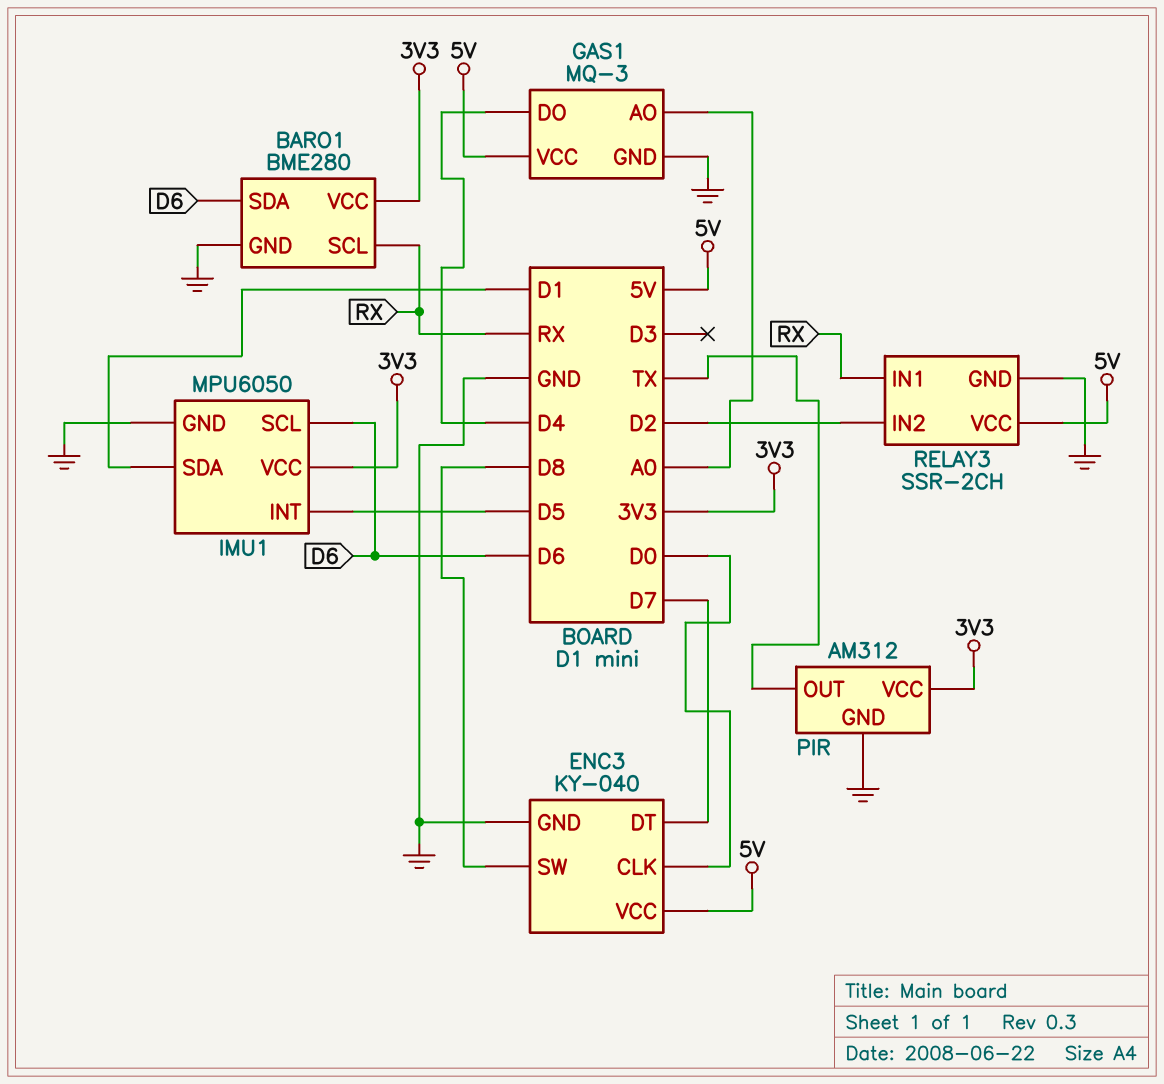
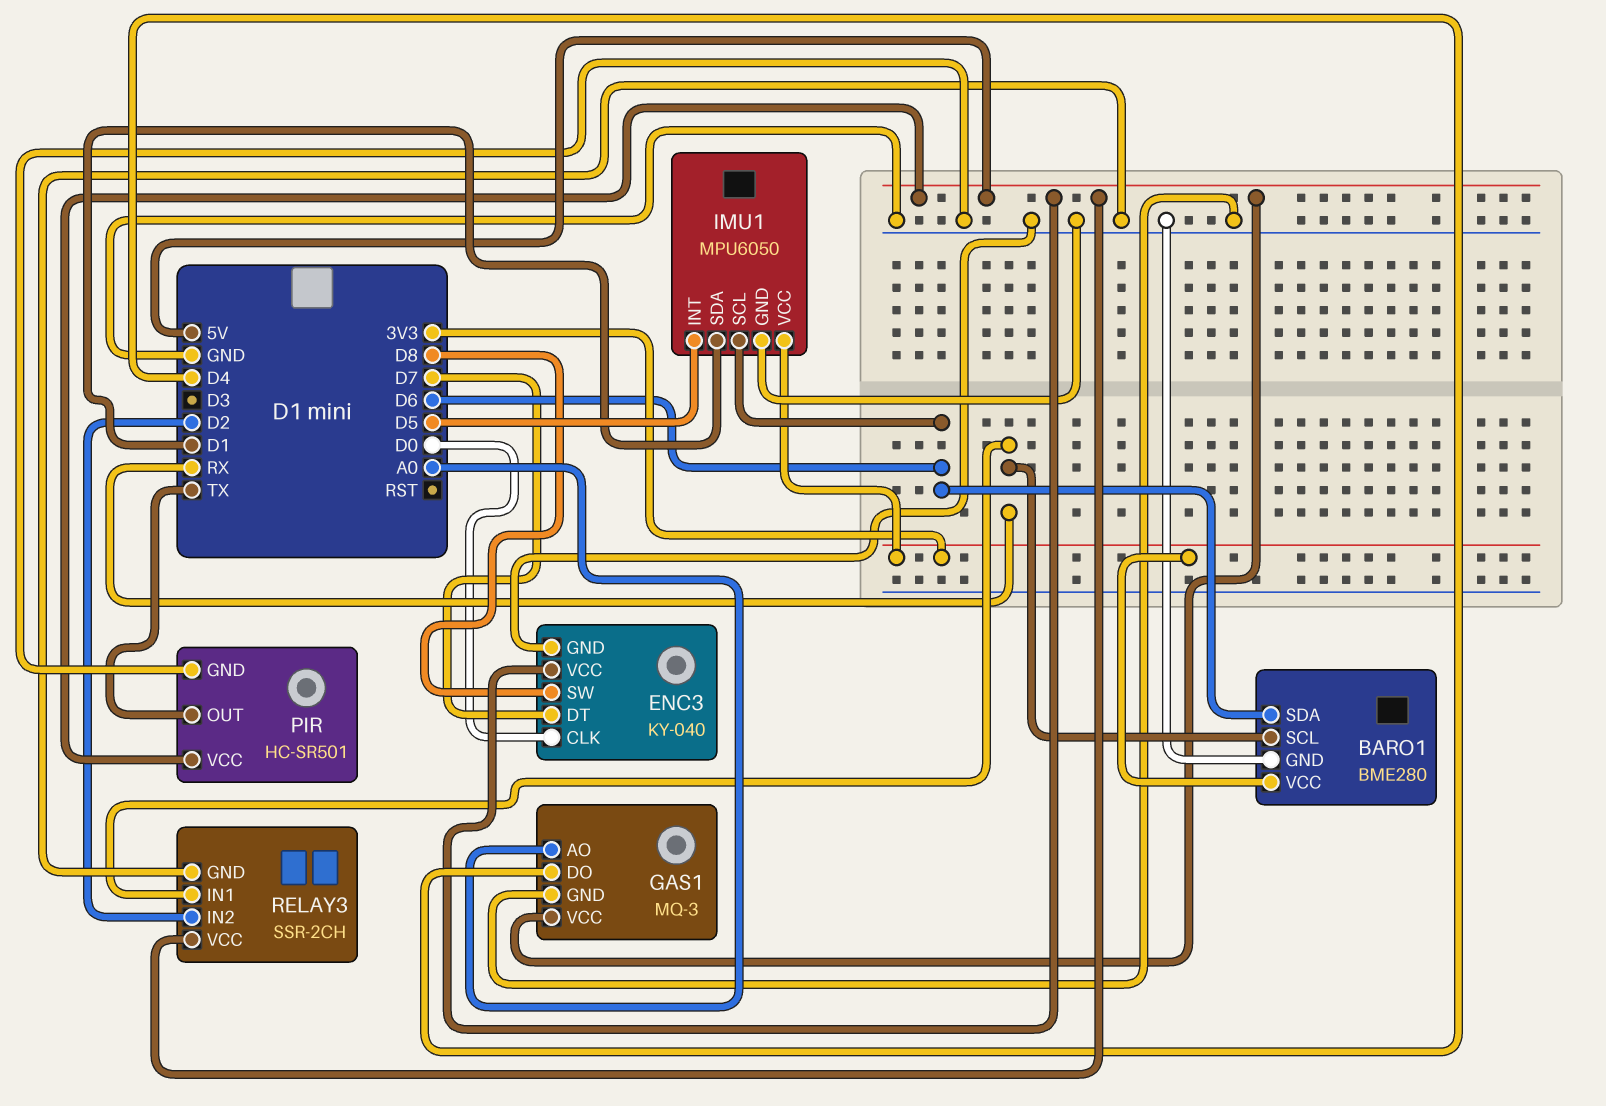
PIR: AM312 -> HC-SR501
PIR pin VCC: 3V3 -> 5V

